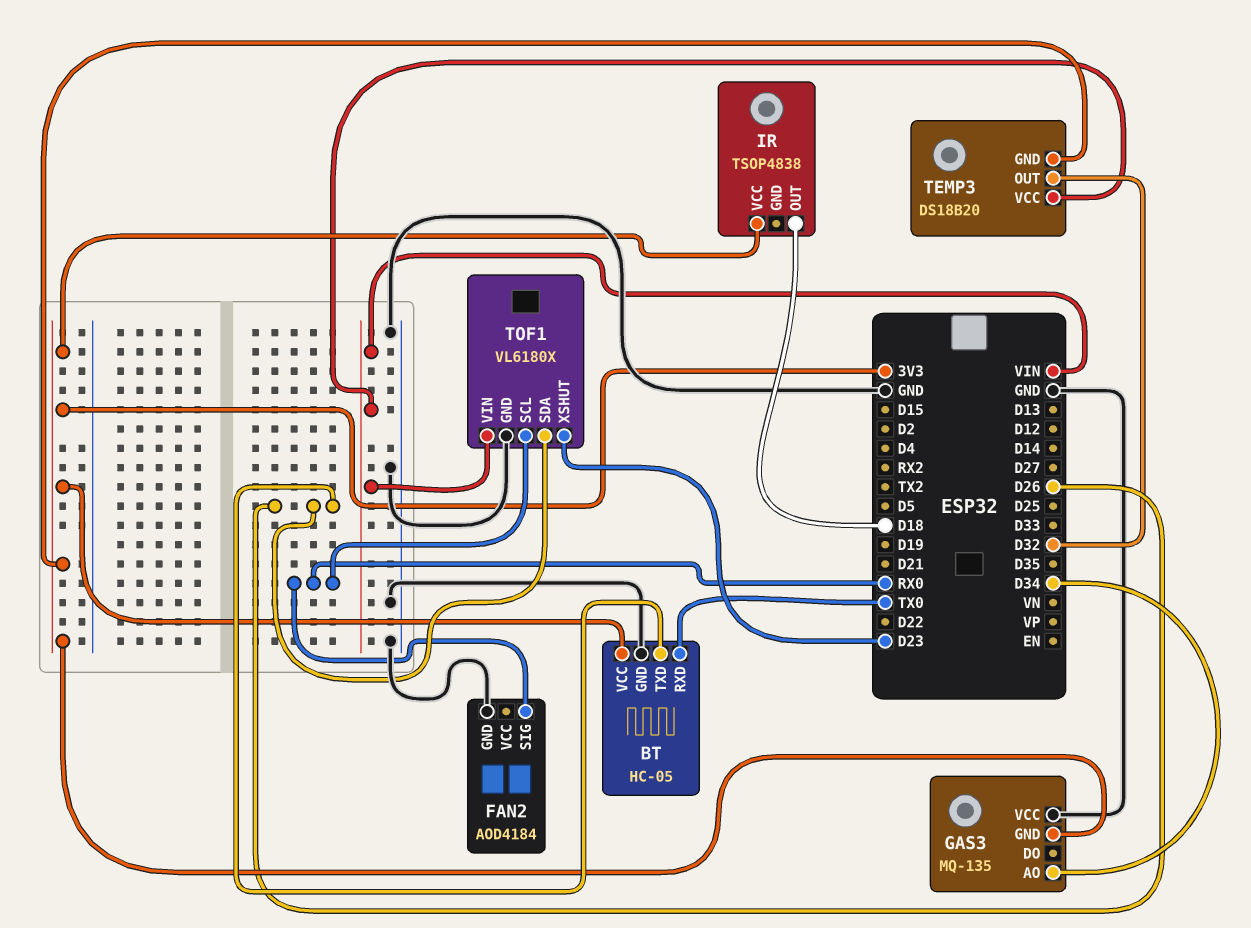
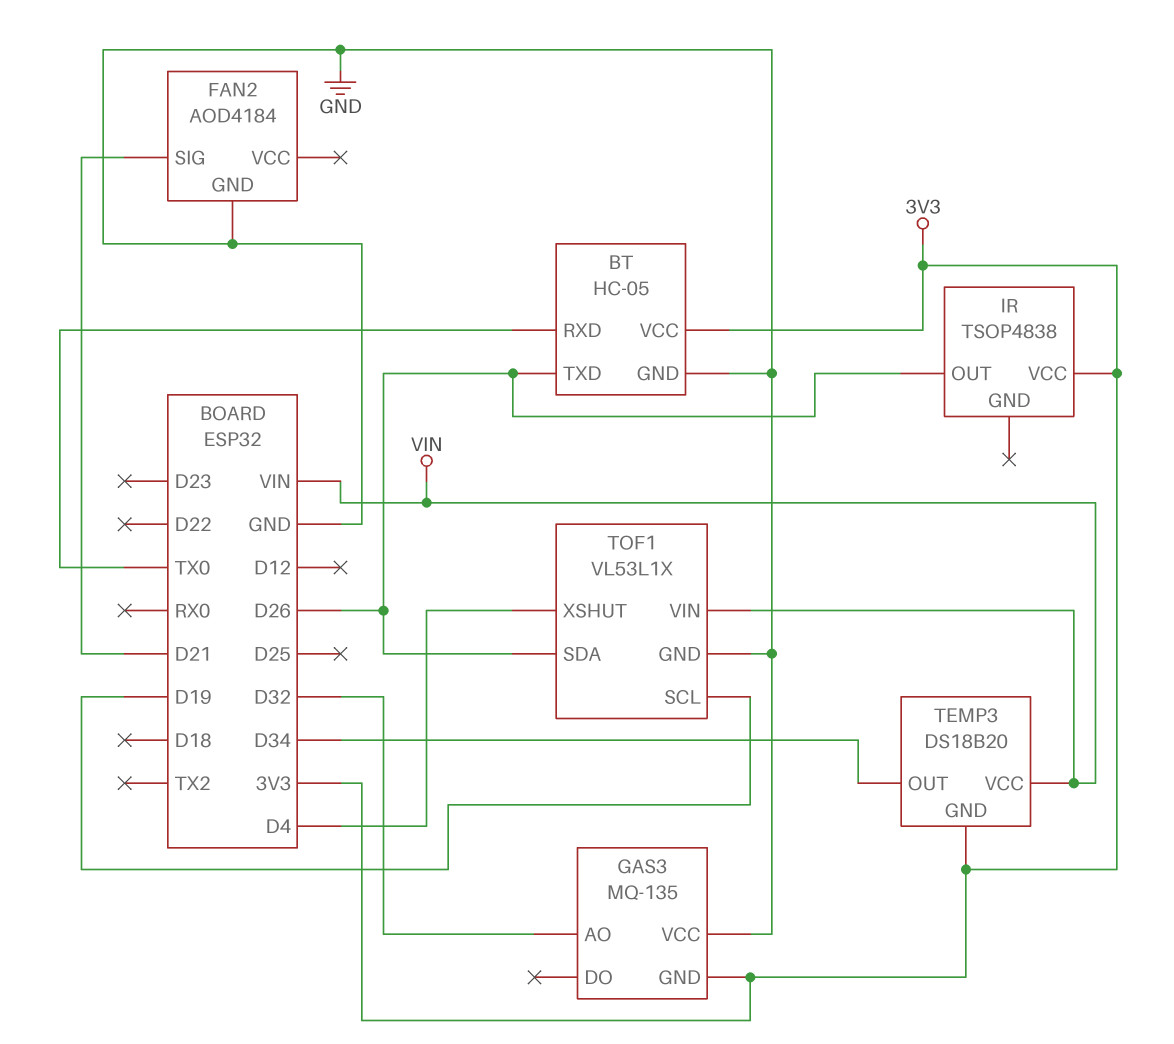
FAN2 pin SIG: RX0 -> D21
GAS3 pin AO: D34 -> D32
IR pin OUT: D18 -> D26
TEMP3 pin OUT: D32 -> D34
TOF1: VL6180X -> VL53L1X
TOF1 pin SCL: RX0 -> D19
TOF1 pin XSHUT: D23 -> D4

